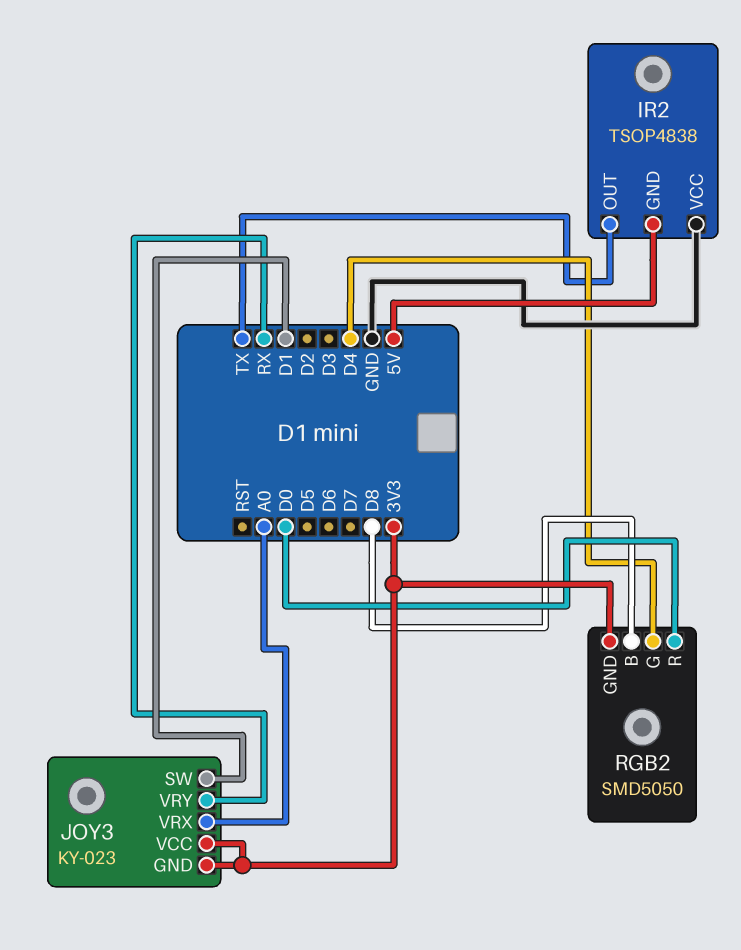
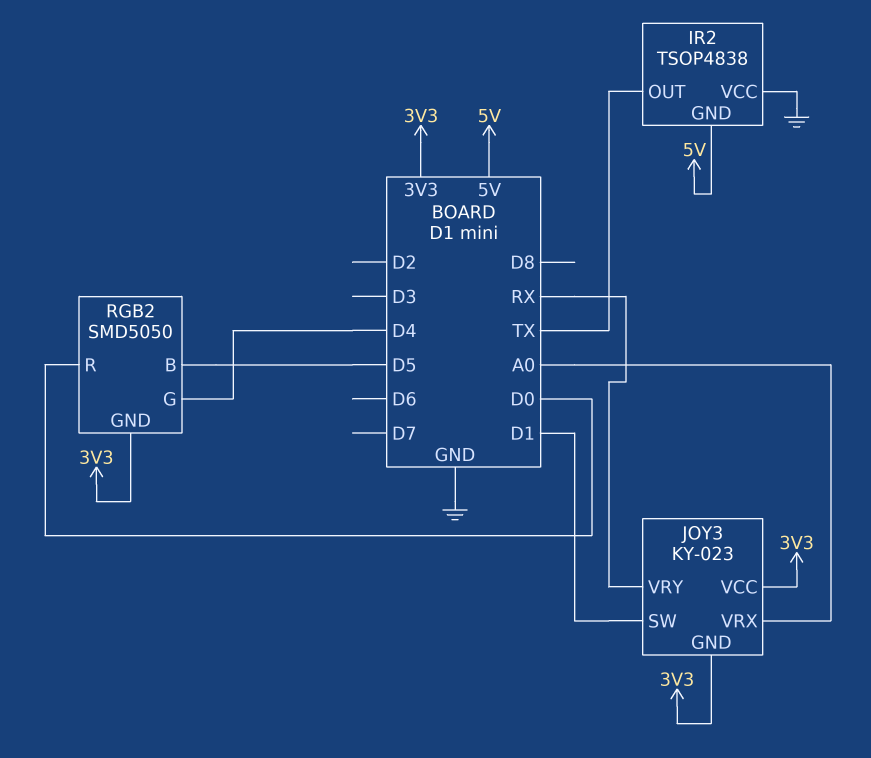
RGB2 pin B: D8 -> D5

